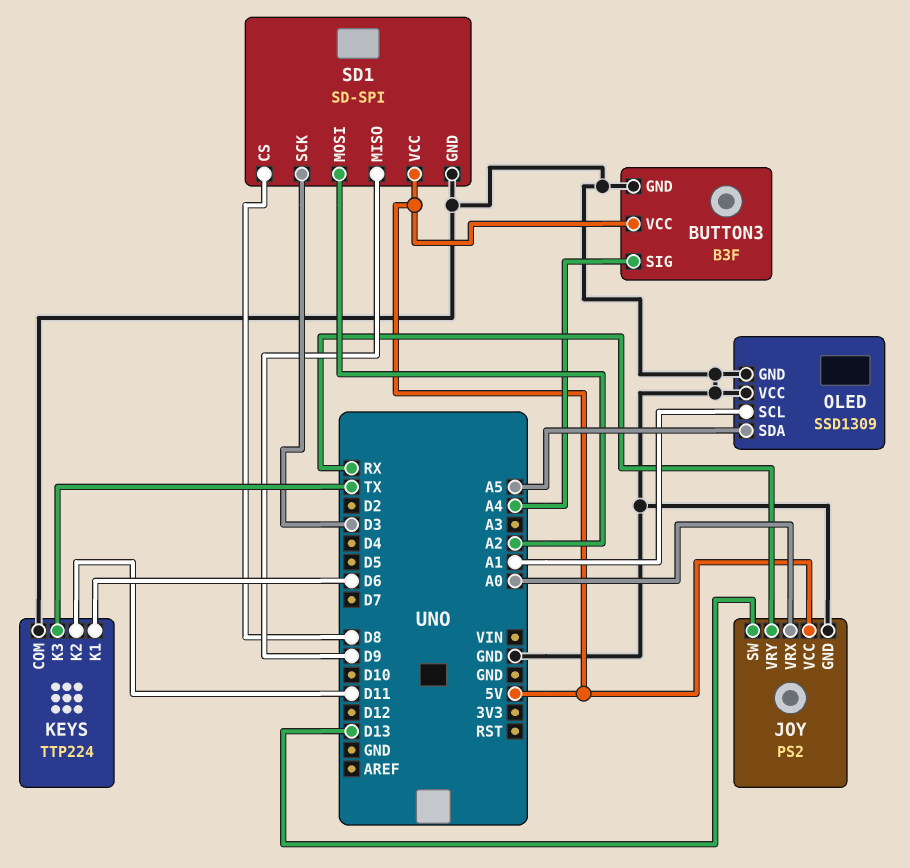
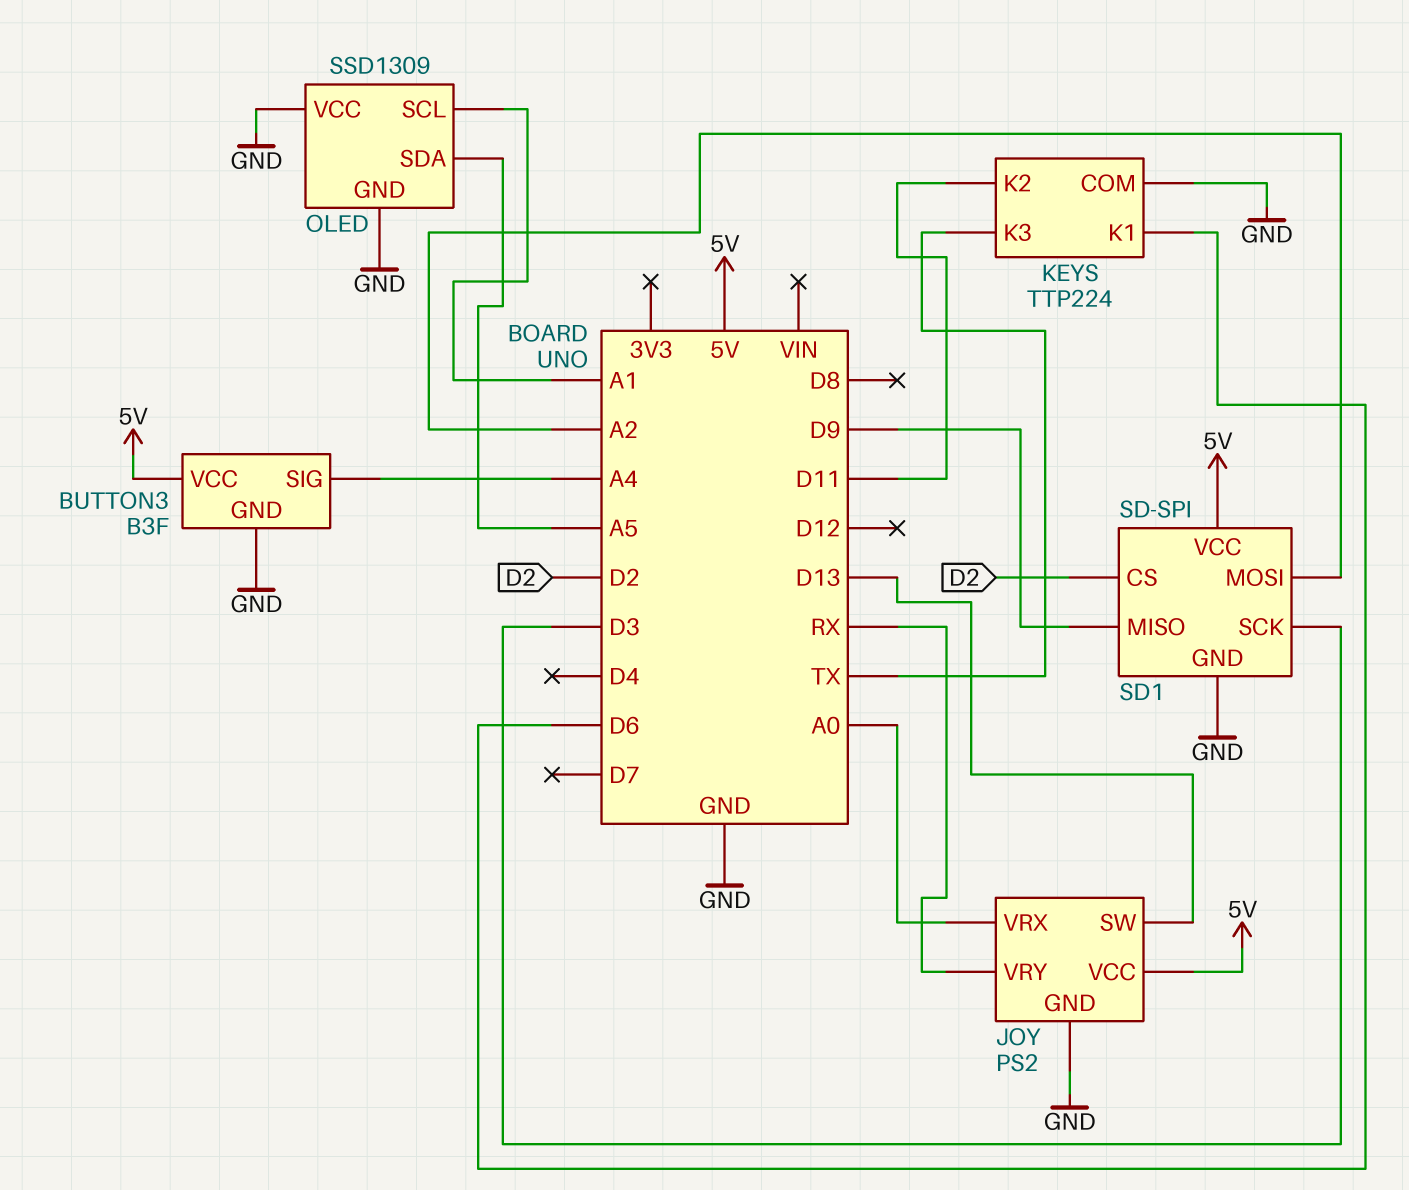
SD1 pin CS: D8 -> D2

